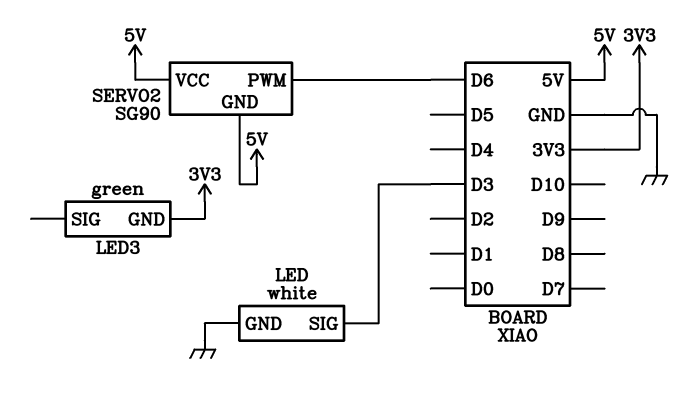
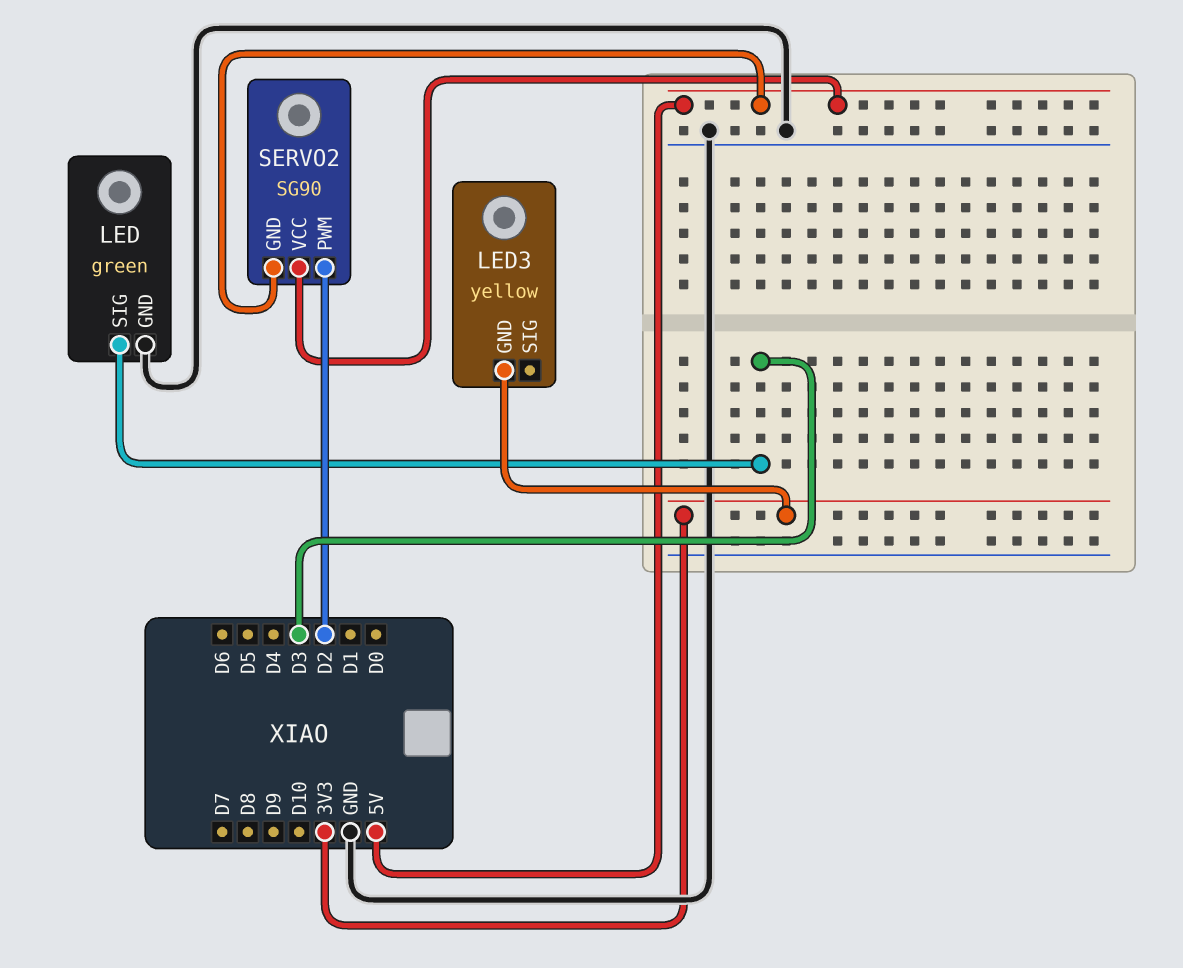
LED: white -> green
LED3: green -> yellow
SERVO2 pin PWM: D6 -> D2

